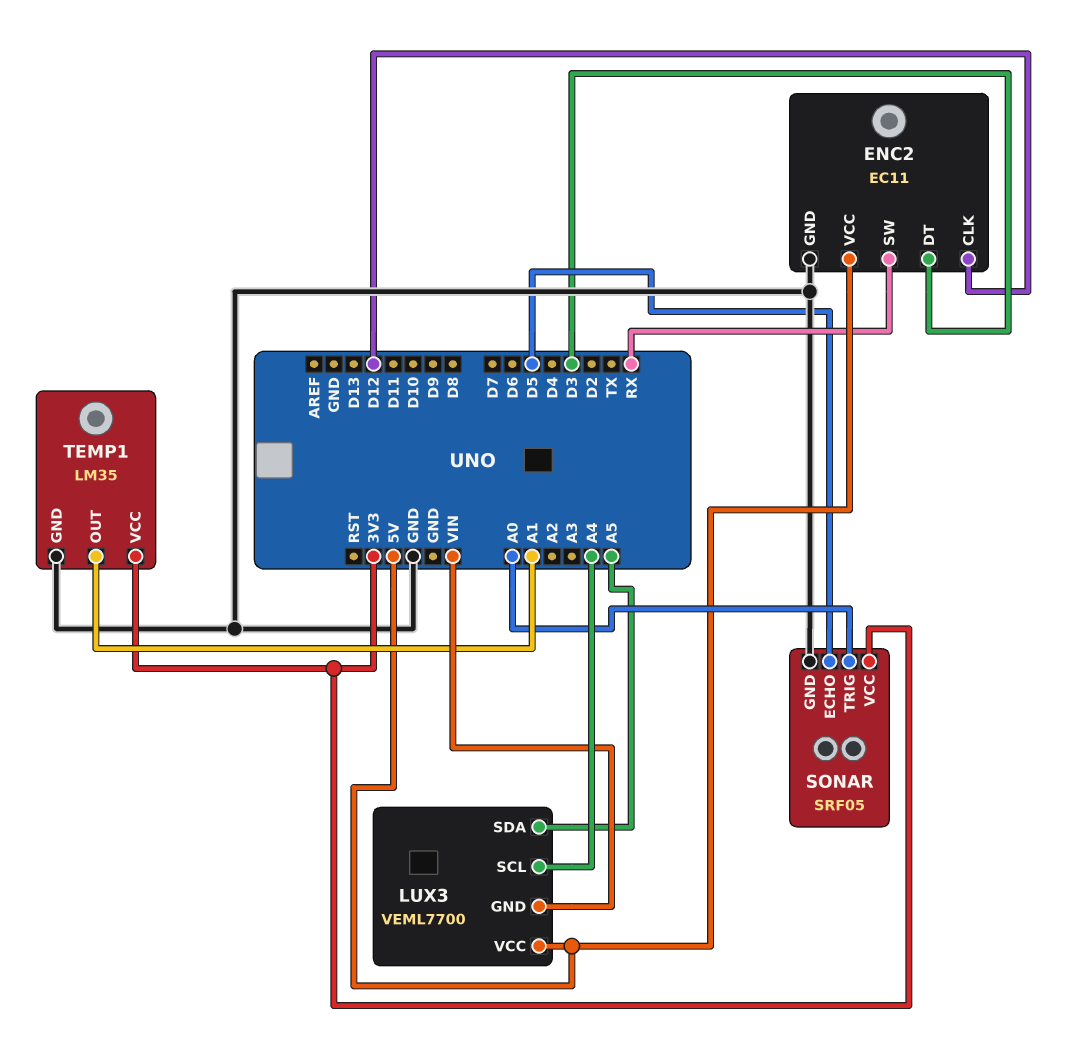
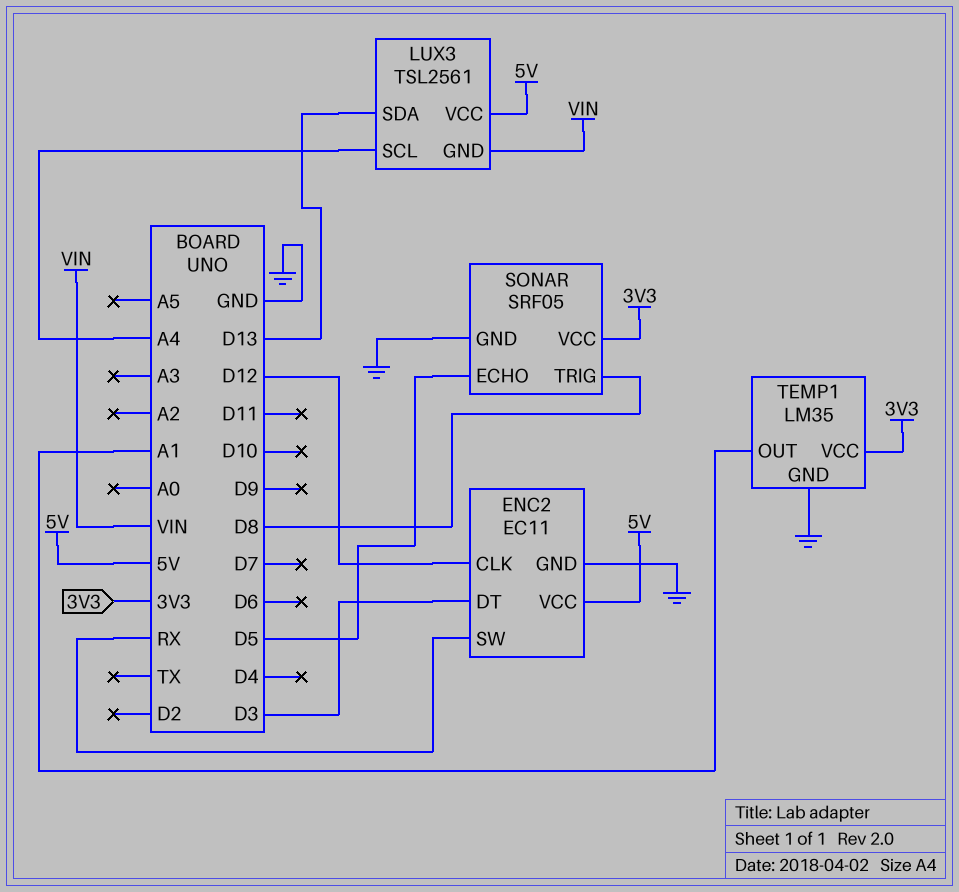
LUX3: VEML7700 -> TSL2561
LUX3 pin SDA: A5 -> D13
SONAR pin TRIG: A0 -> D8

